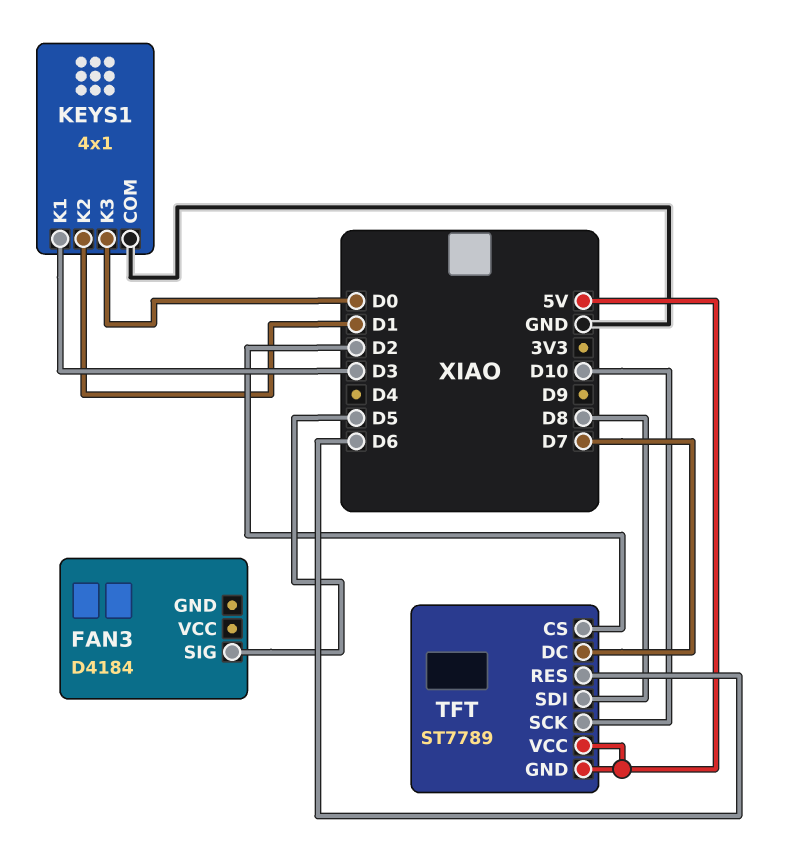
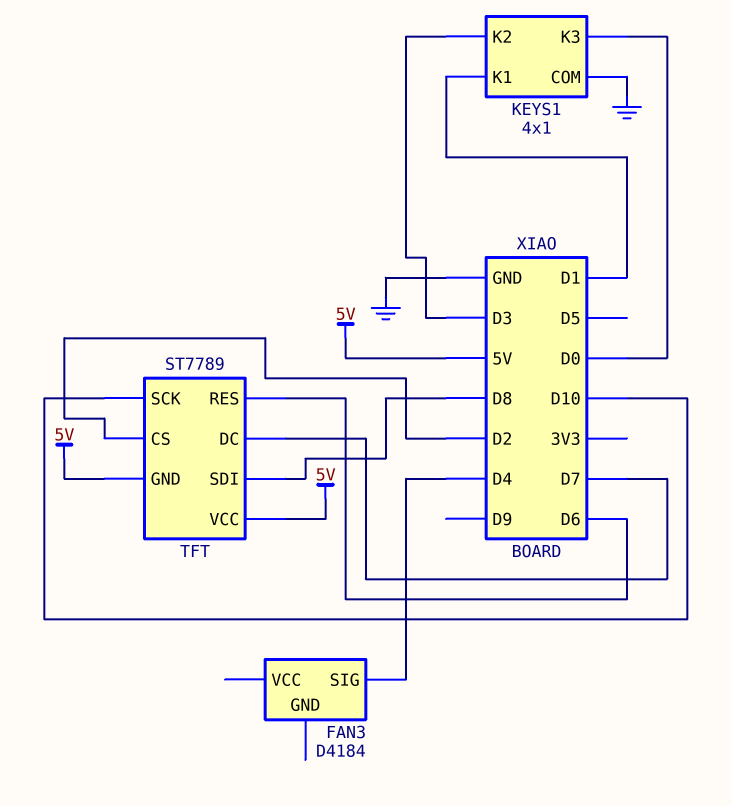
FAN3 pin SIG: D5 -> D4
KEYS1 pin K1: D3 -> D1
KEYS1 pin K2: D1 -> D3

